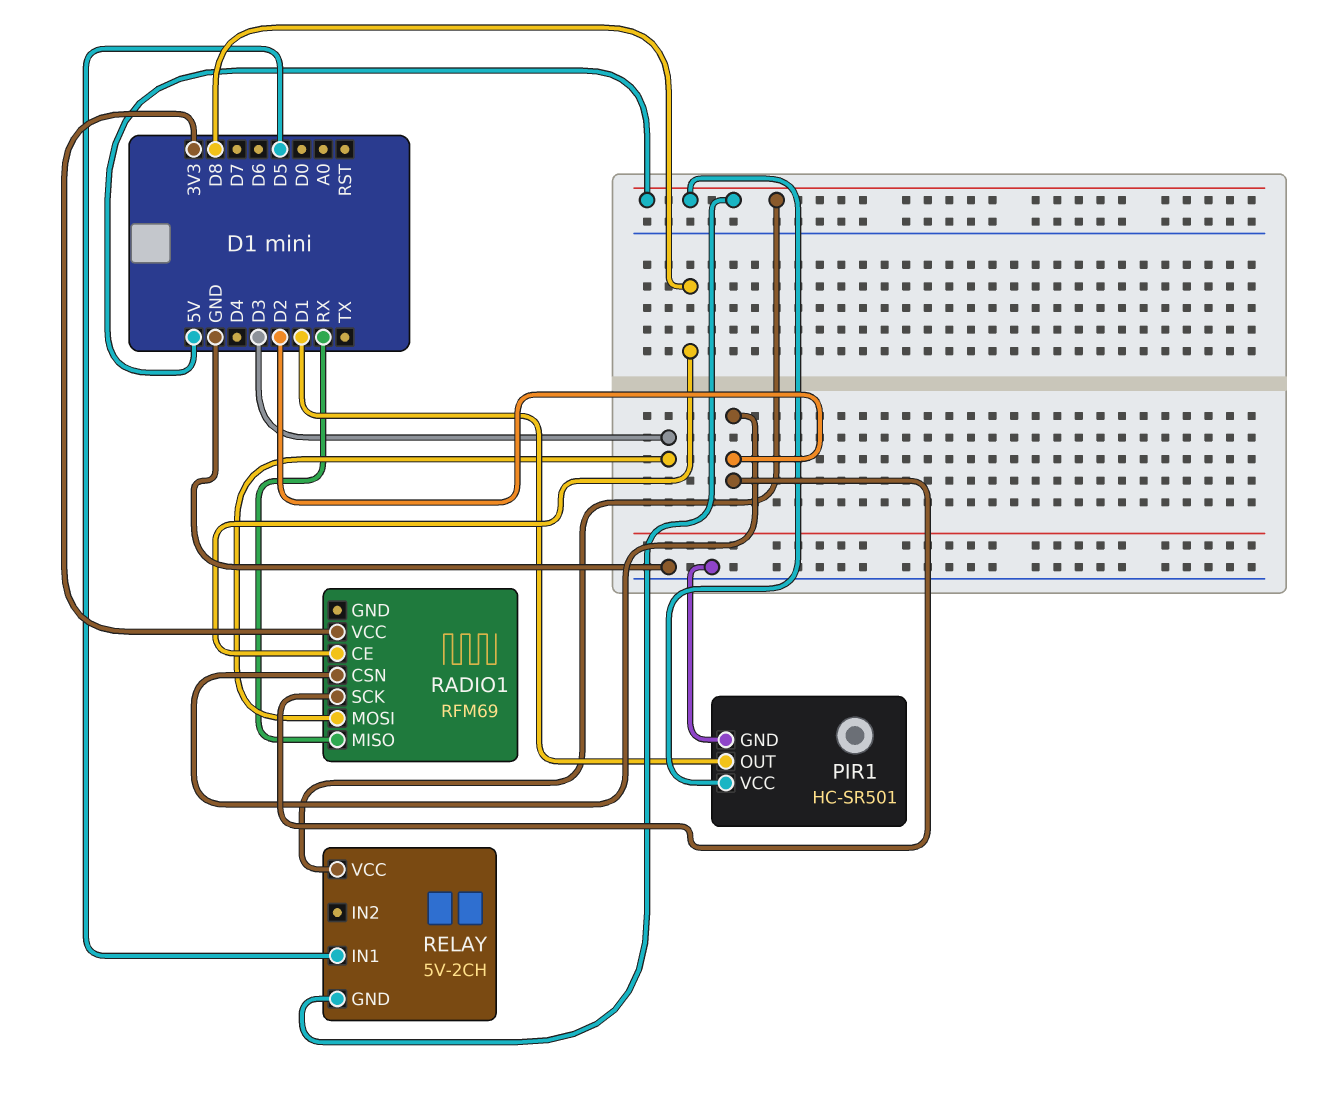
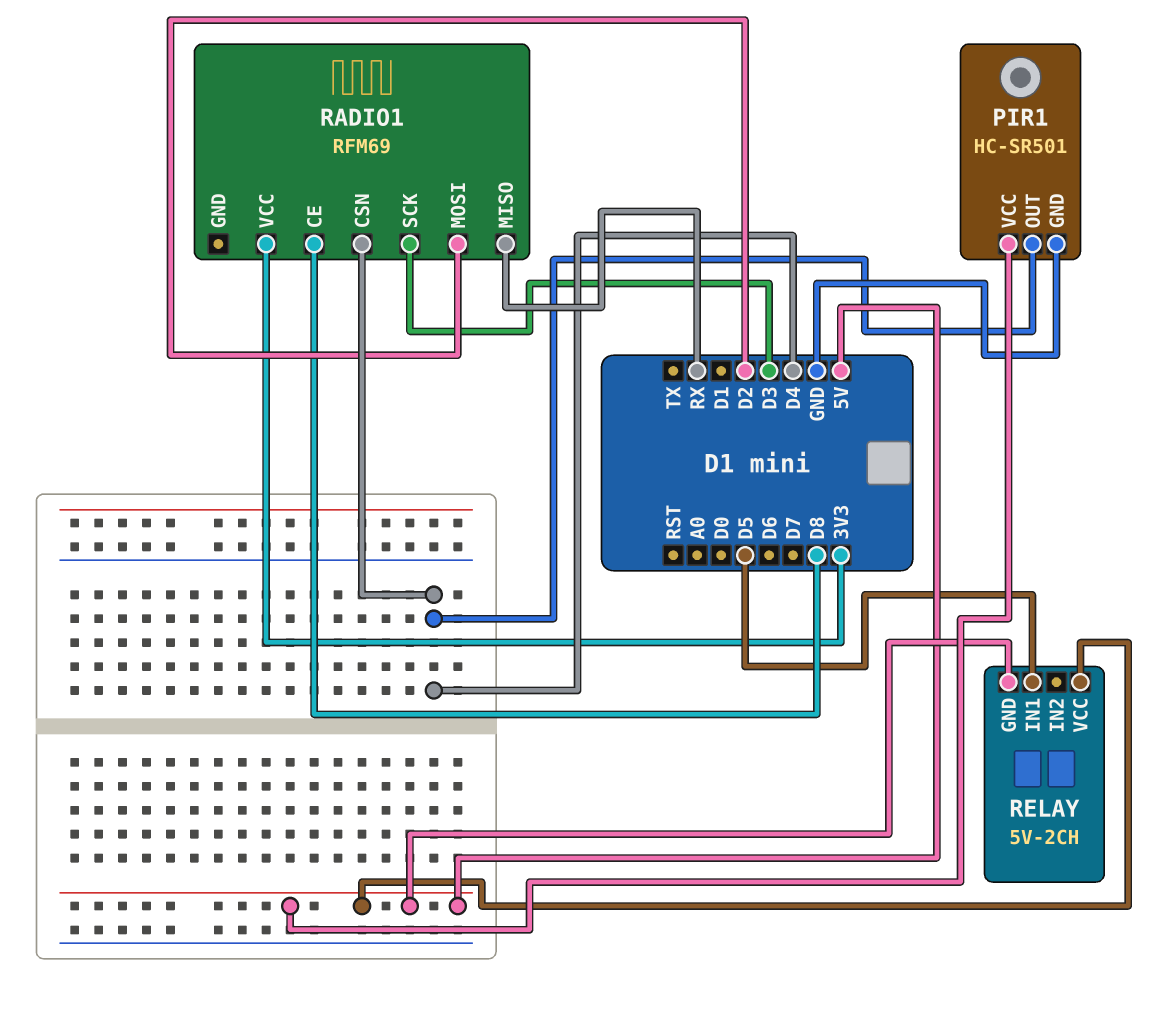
PIR1 pin OUT: D1 -> D4
RADIO1 pin CSN: D2 -> D4
RADIO1 pin MOSI: D3 -> D2
RADIO1 pin SCK: D2 -> D3

